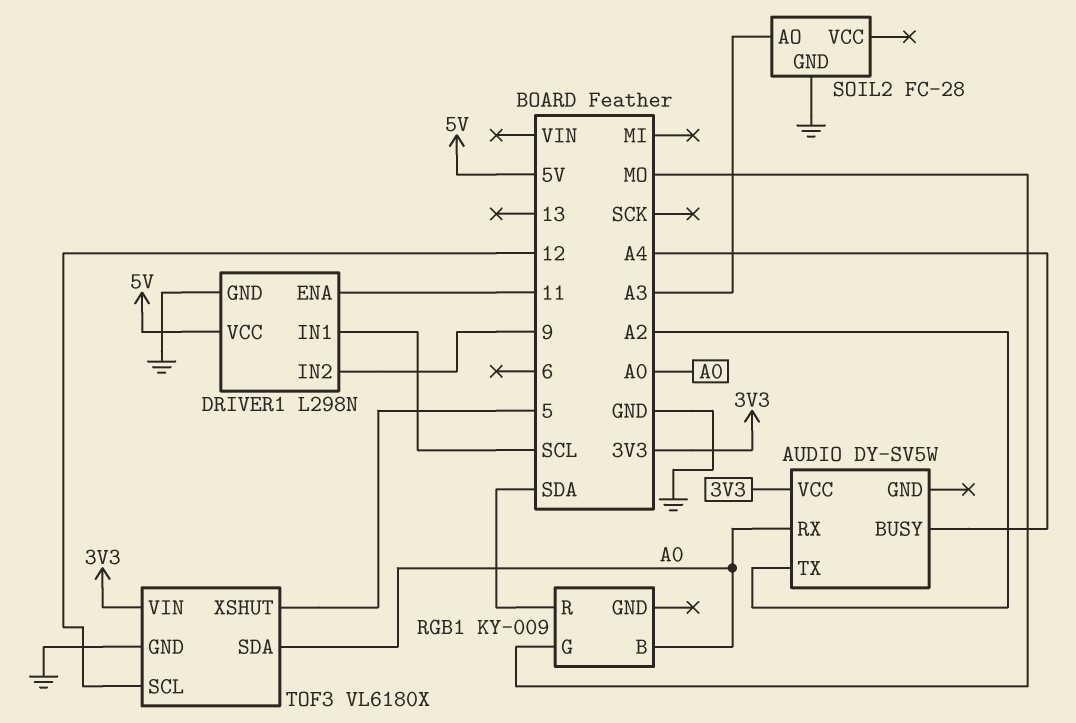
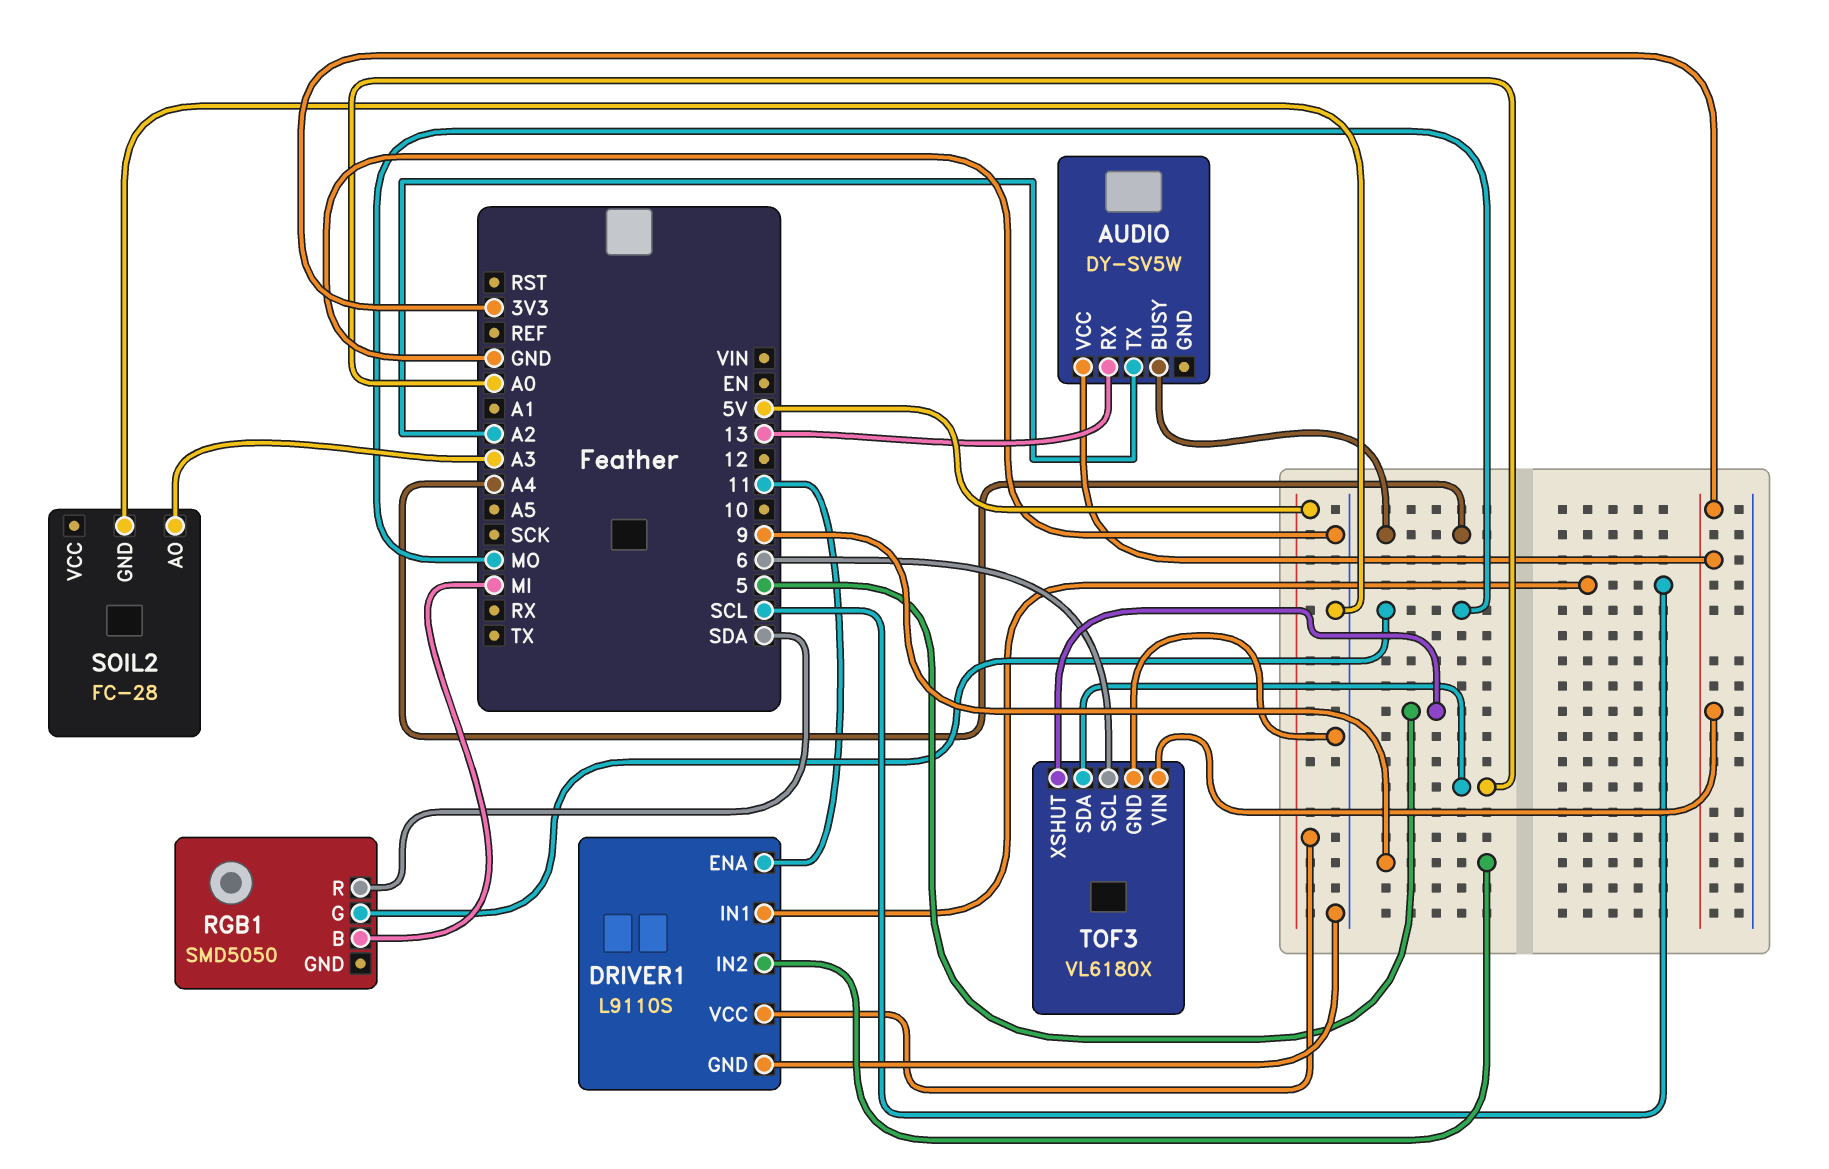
AUDIO pin RX: A0 -> 13
DRIVER1: L298N -> L9110S
RGB1: KY-009 -> SMD5050
RGB1 pin B: A0 -> MI
TOF3 pin SCL: 12 -> 6

